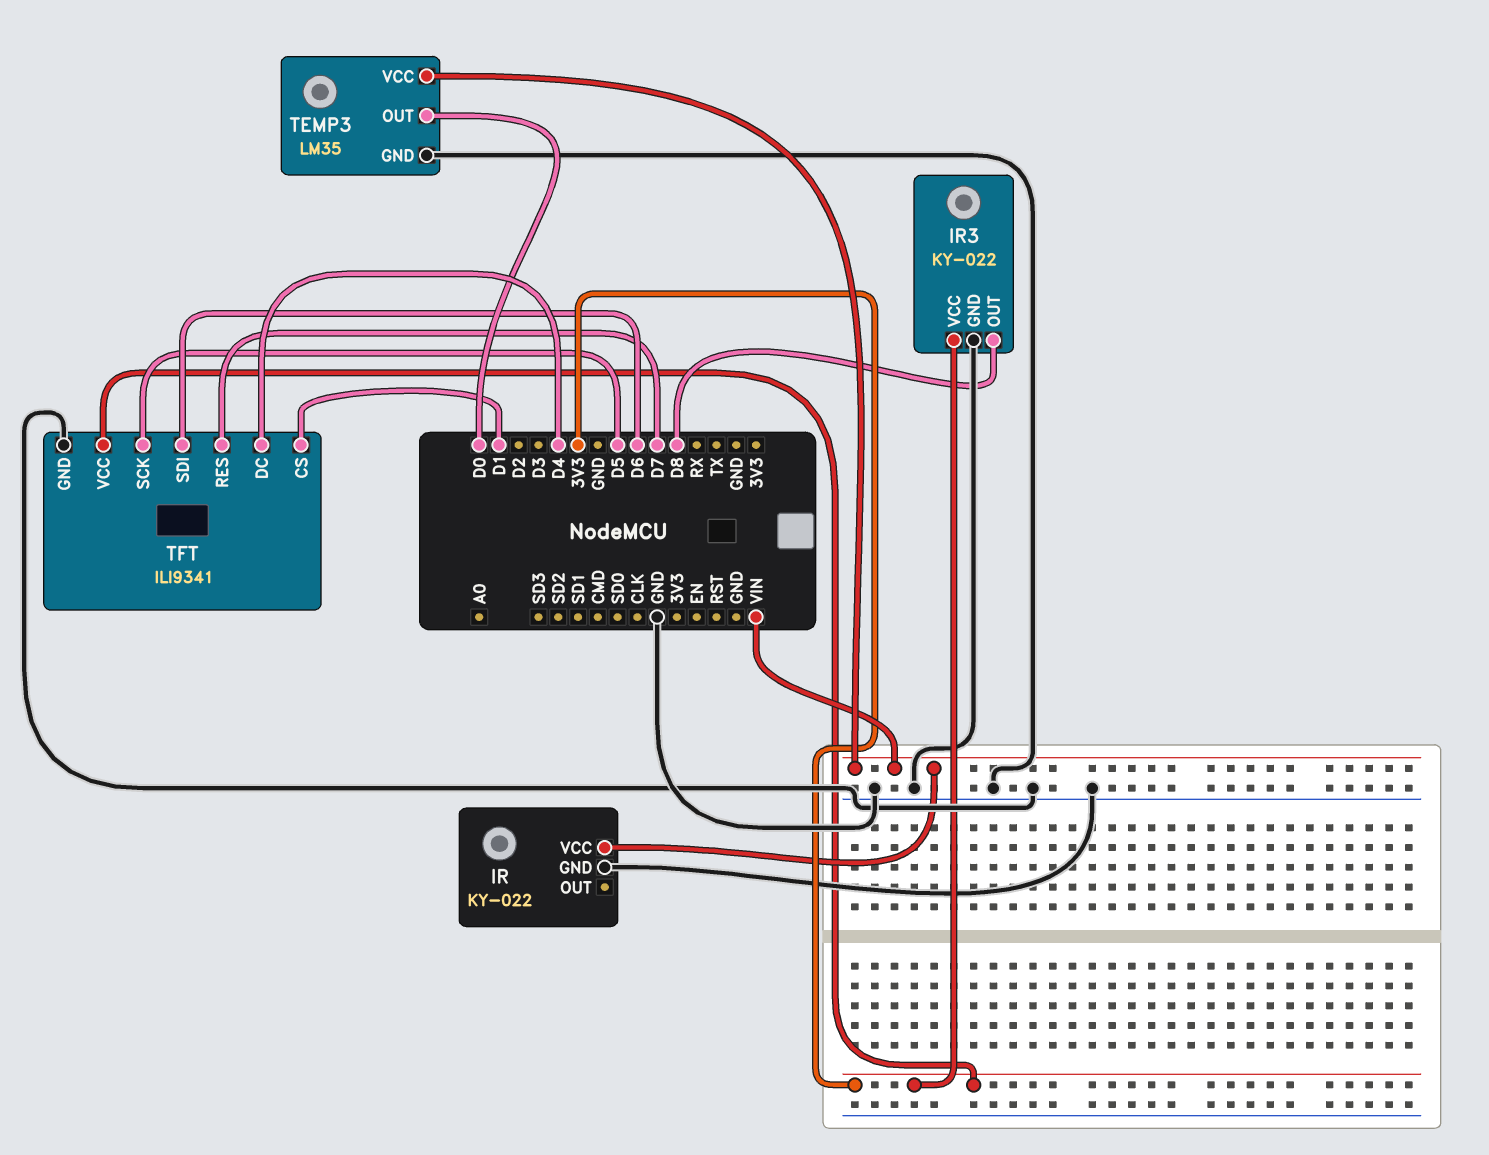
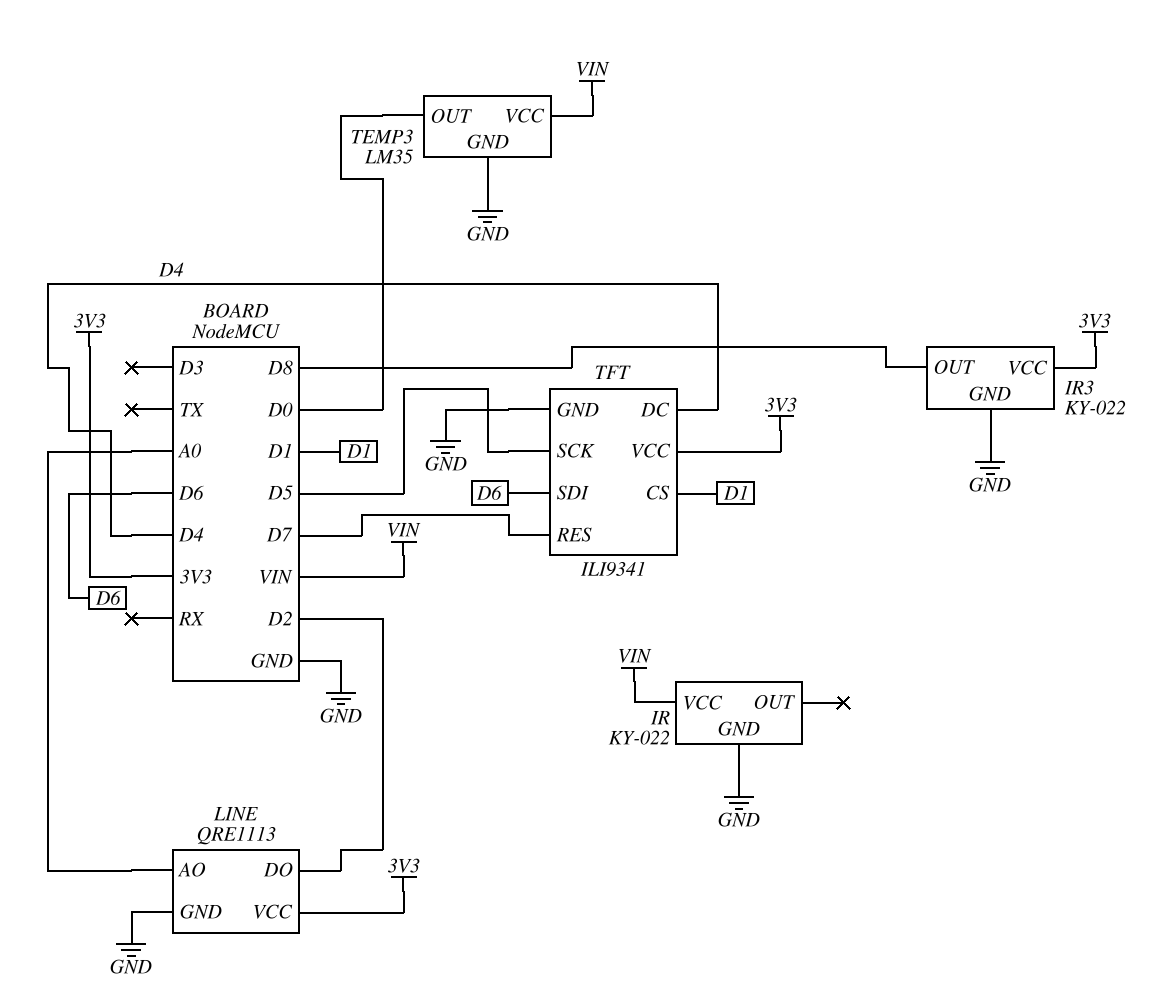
LINE: none -> QRE1113
LINE pin AO: none -> A0
LINE pin DO: none -> D2
LINE pin GND: none -> GND
LINE pin VCC: none -> 3V3

